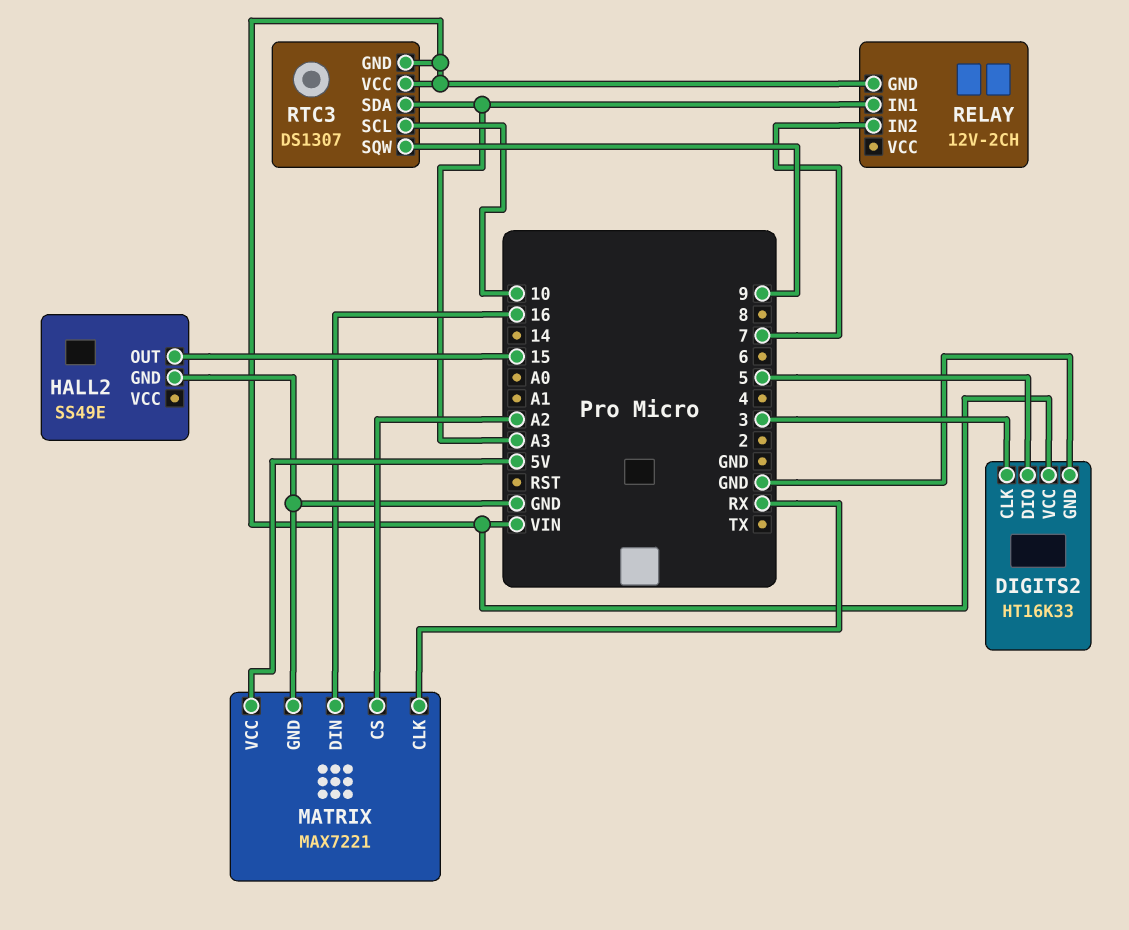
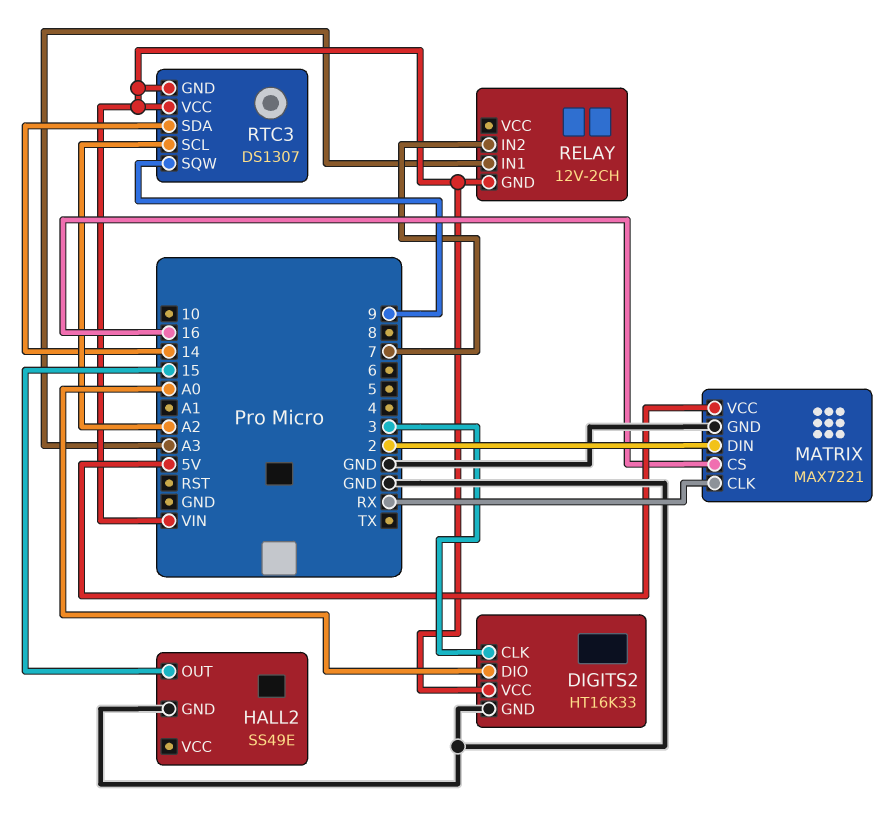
DIGITS2 pin DIO: 5 -> A0
MATRIX pin CS: A2 -> 16
MATRIX pin DIN: 16 -> 2
RTC3 pin SCL: 10 -> A2
RTC3 pin SDA: A3 -> 14

